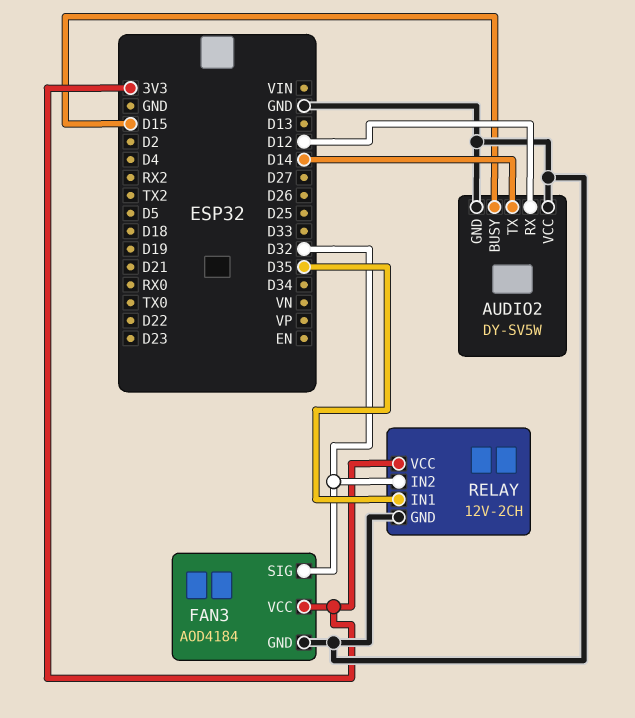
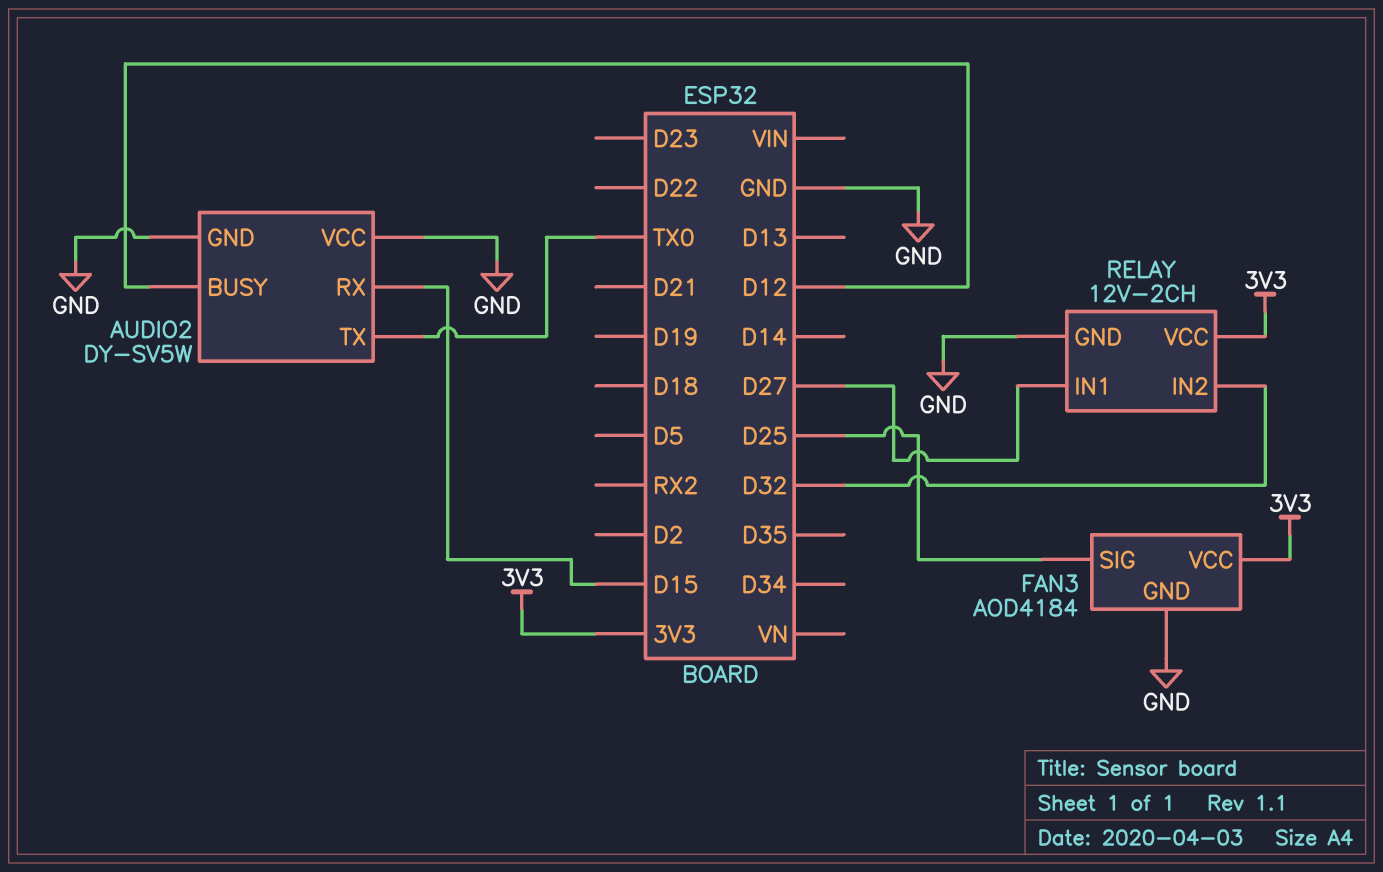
AUDIO2 pin BUSY: D15 -> D12
AUDIO2 pin RX: D12 -> D15
AUDIO2 pin TX: D14 -> TX0
FAN3 pin SIG: D32 -> D25
RELAY pin IN1: D35 -> D27

